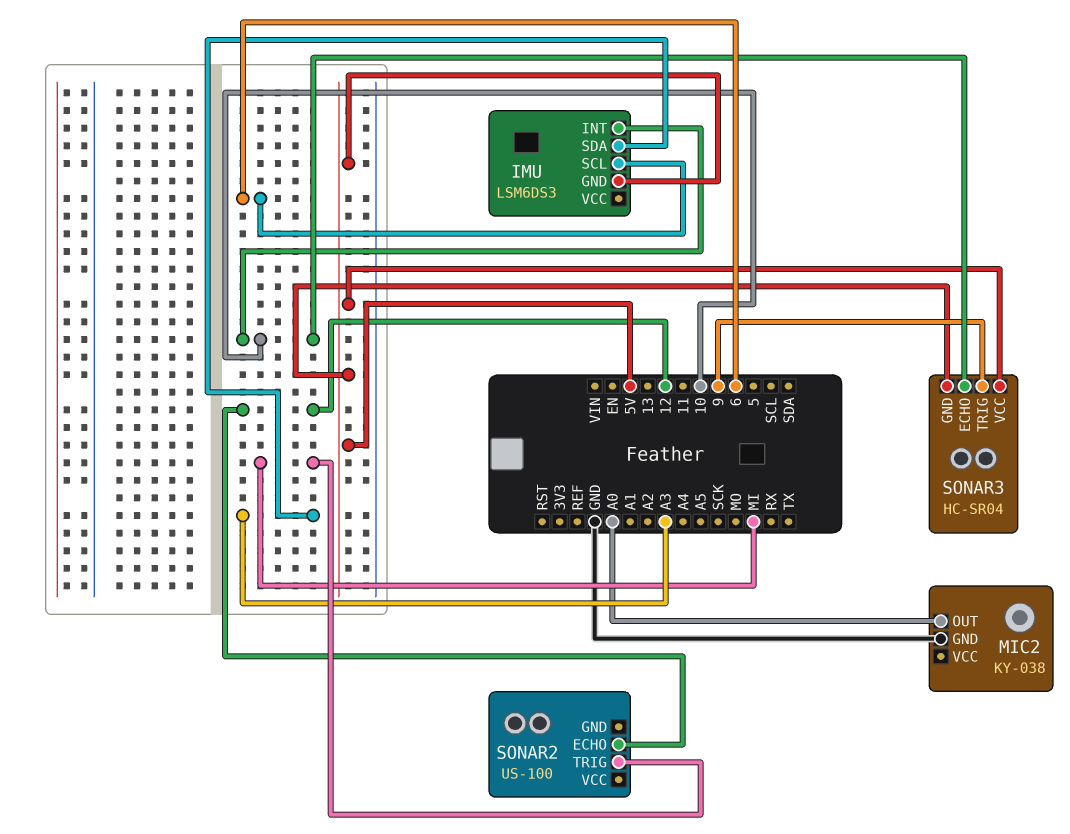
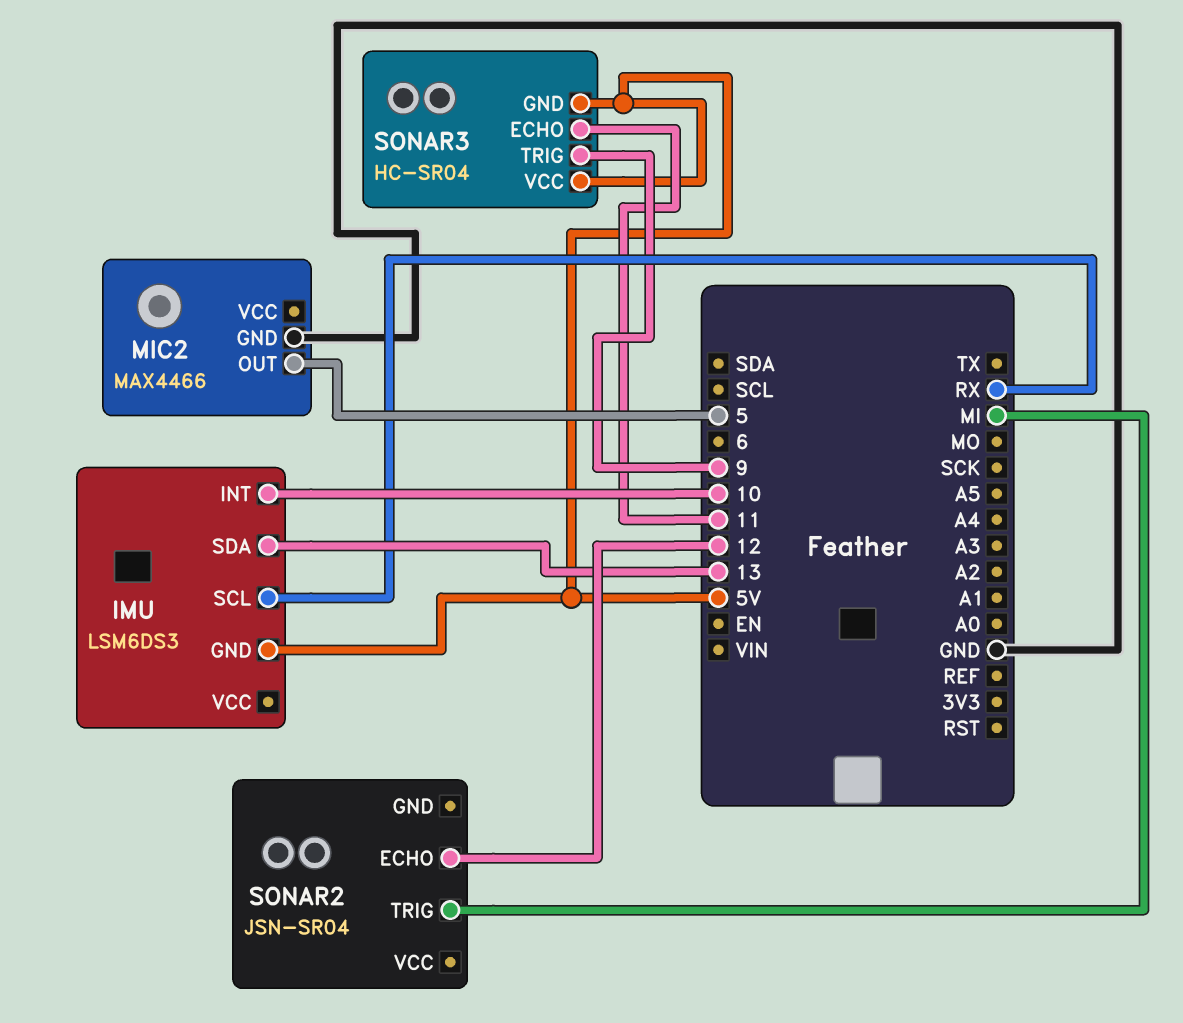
IMU pin SCL: 6 -> RX
IMU pin SDA: A3 -> 13
MIC2: KY-038 -> MAX4466
MIC2 pin OUT: A0 -> 5
SONAR2: US-100 -> JSN-SR04
SONAR3 pin ECHO: 10 -> 11

